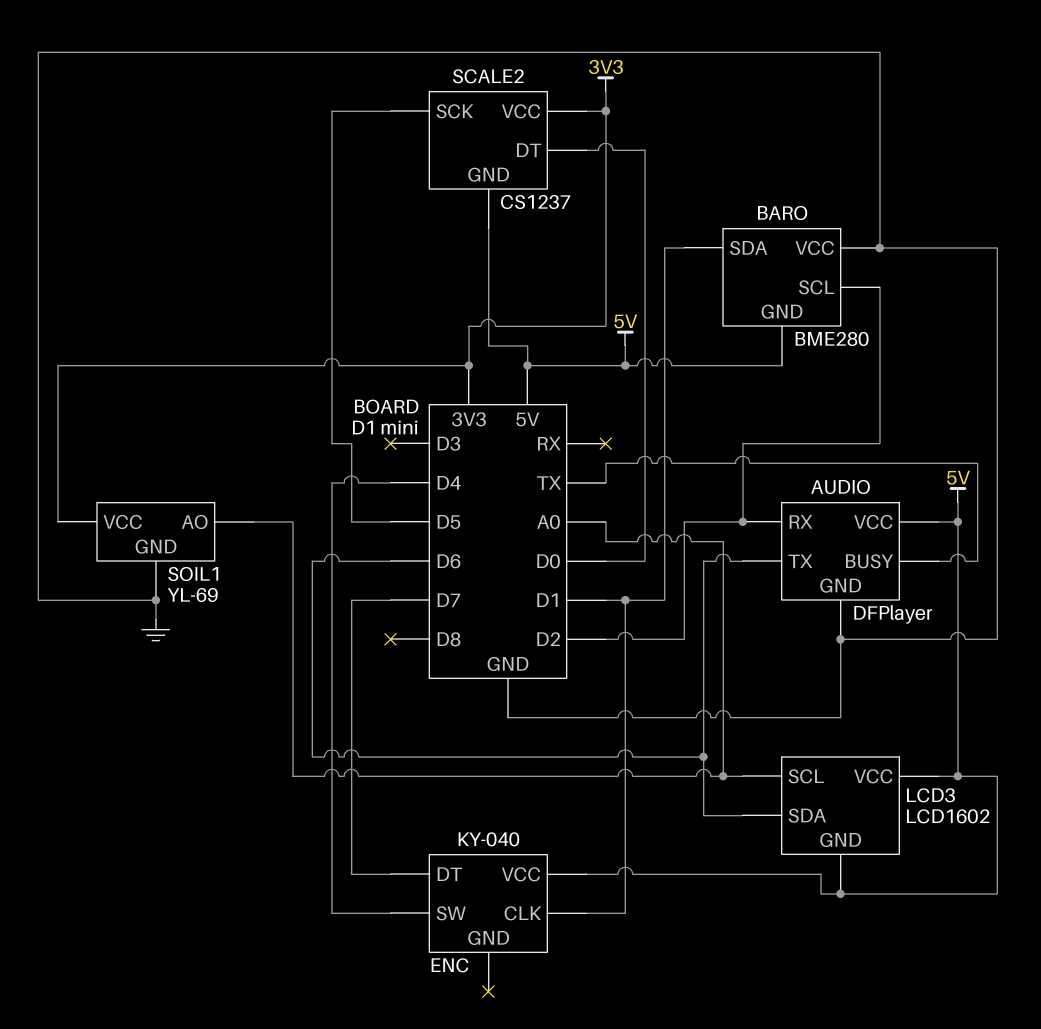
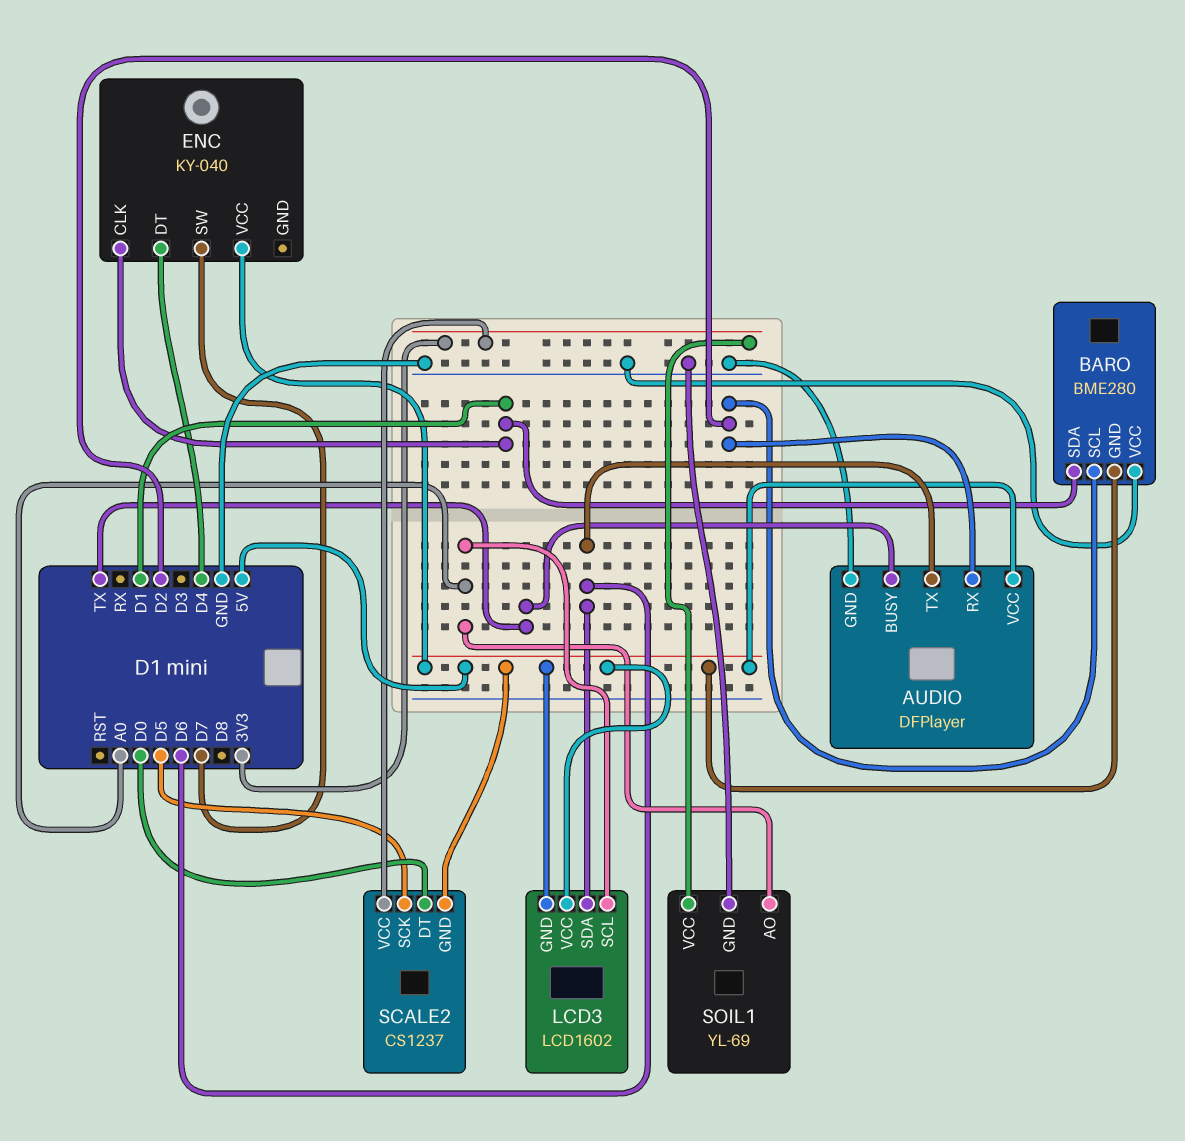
ENC pin DT: D7 -> D4
ENC pin SW: D4 -> D7

